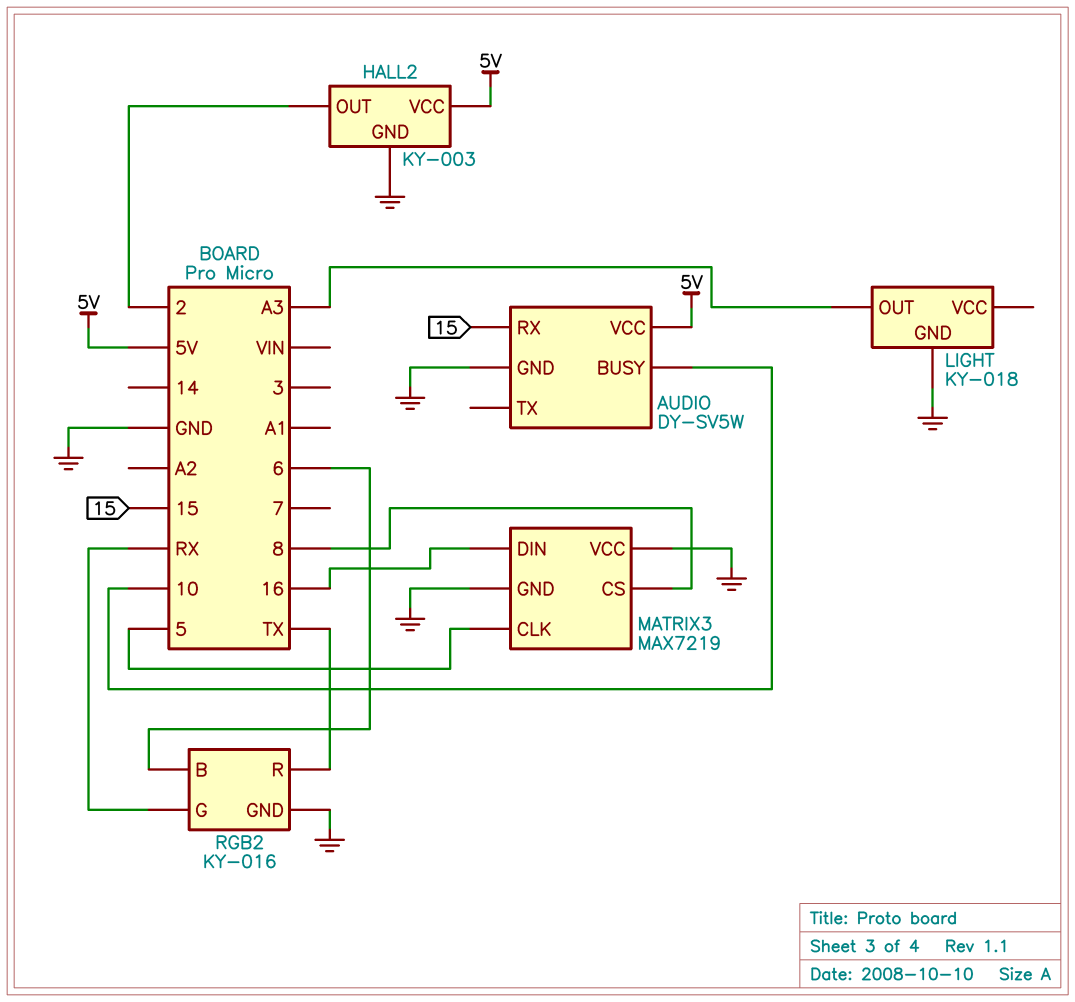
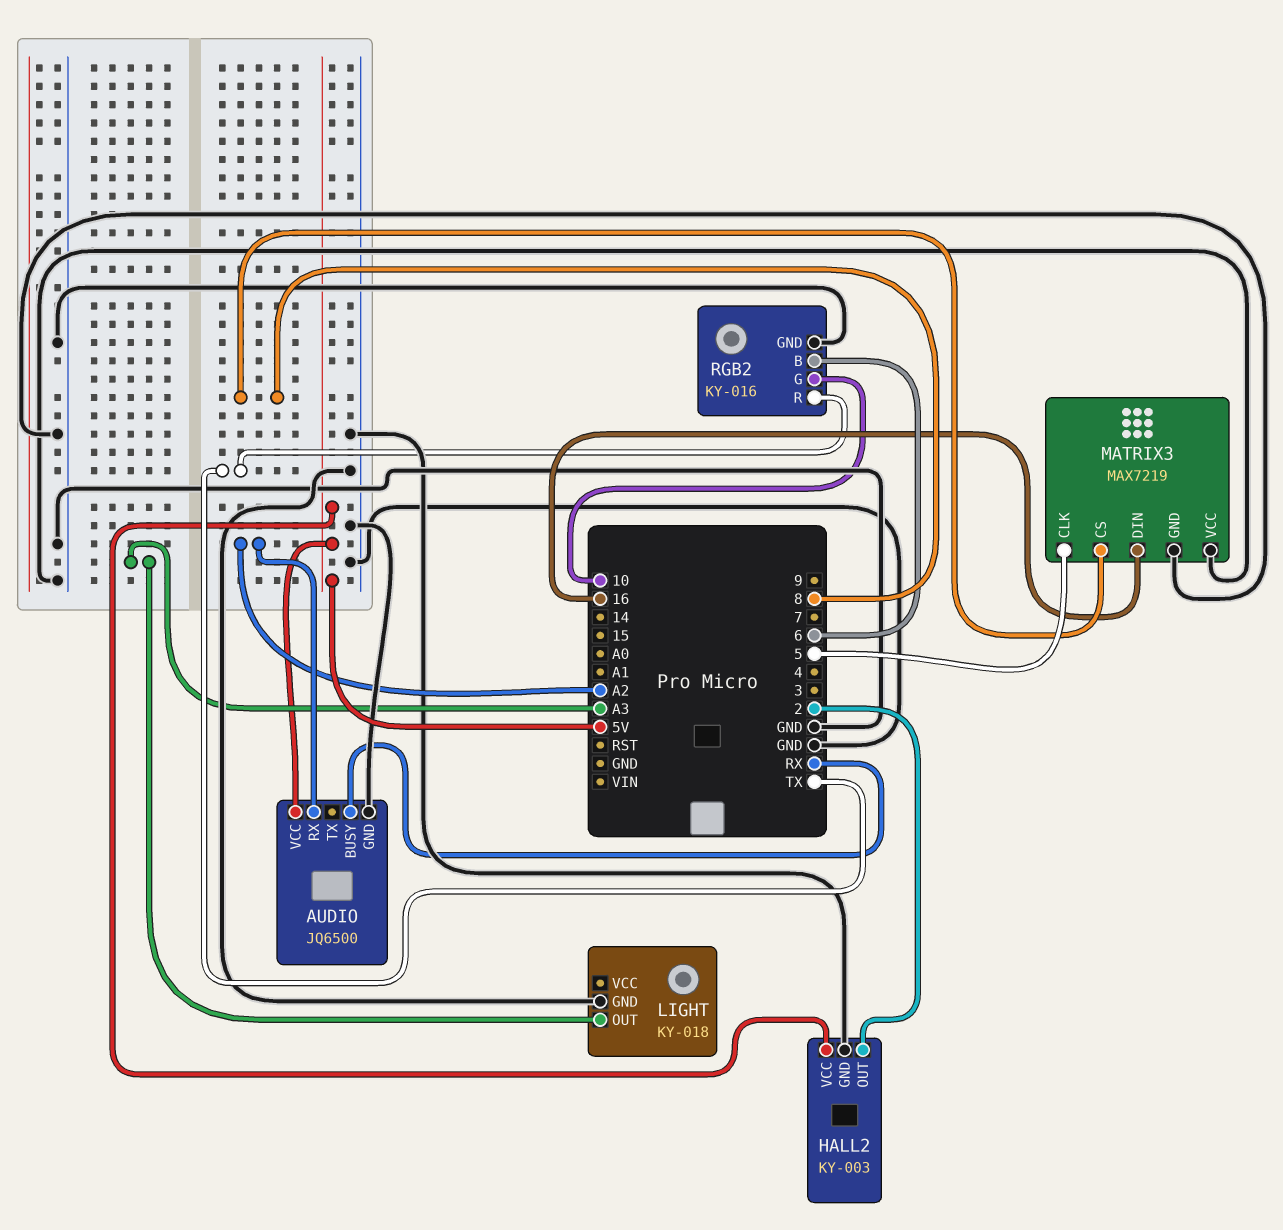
AUDIO: DY-SV5W -> JQ6500
AUDIO pin BUSY: 10 -> RX
AUDIO pin RX: 15 -> A2
RGB2 pin G: RX -> 10

